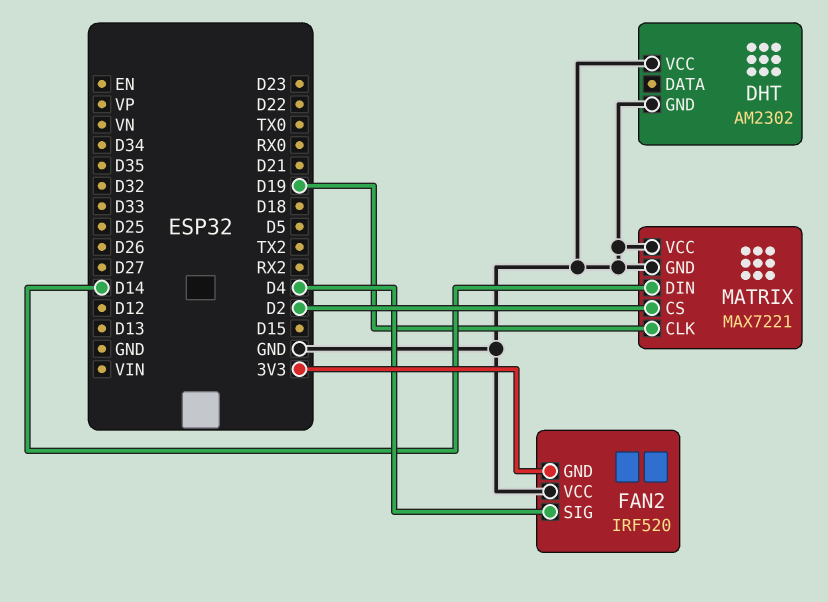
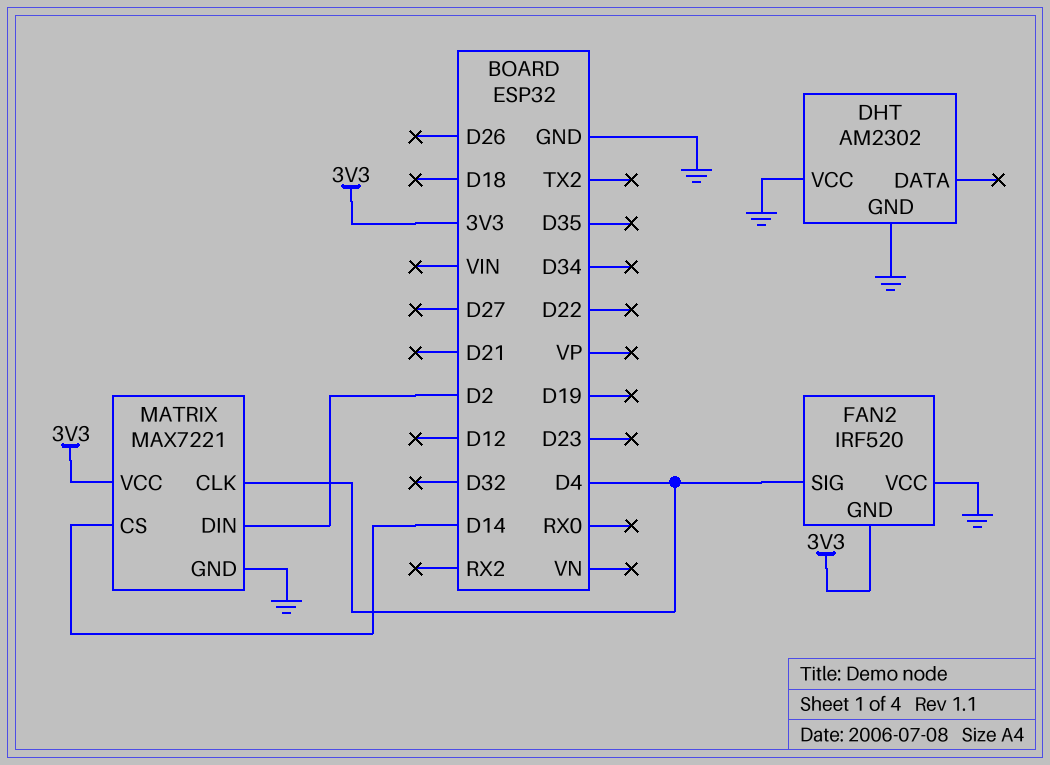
MATRIX pin CLK: D19 -> D4
MATRIX pin CS: D2 -> D14
MATRIX pin DIN: D14 -> D2
MATRIX pin VCC: GND -> 3V3

